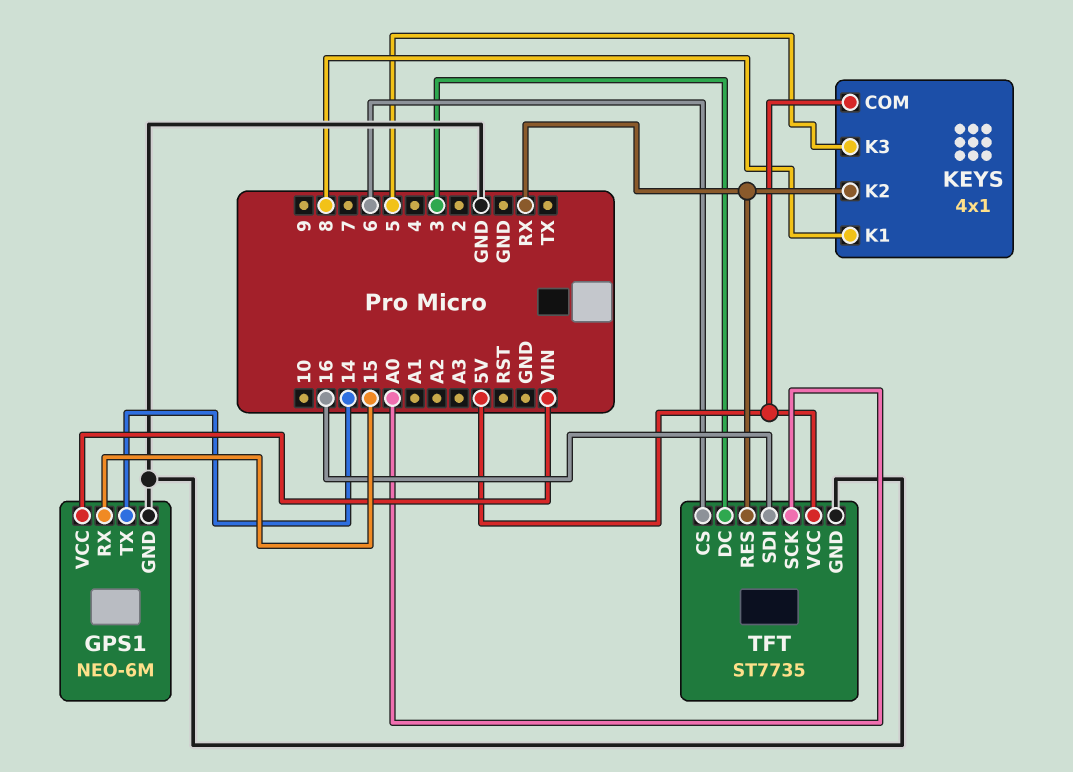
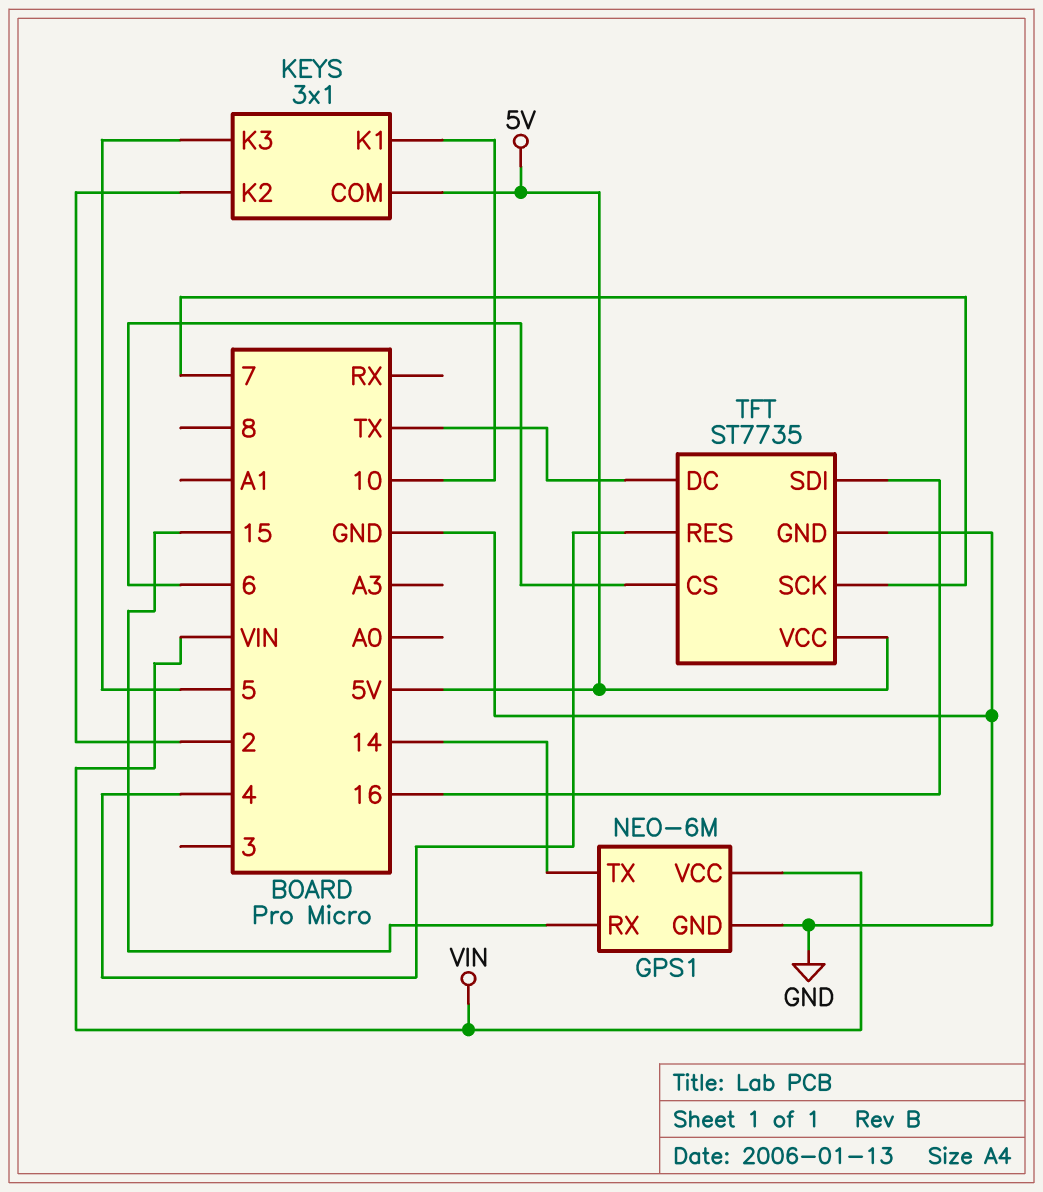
KEYS: 4x1 -> 3x1
KEYS pin K1: 8 -> 10
KEYS pin K2: RX -> 2
TFT pin DC: 3 -> TX
TFT pin RES: RX -> 4
TFT pin SCK: A0 -> 7

